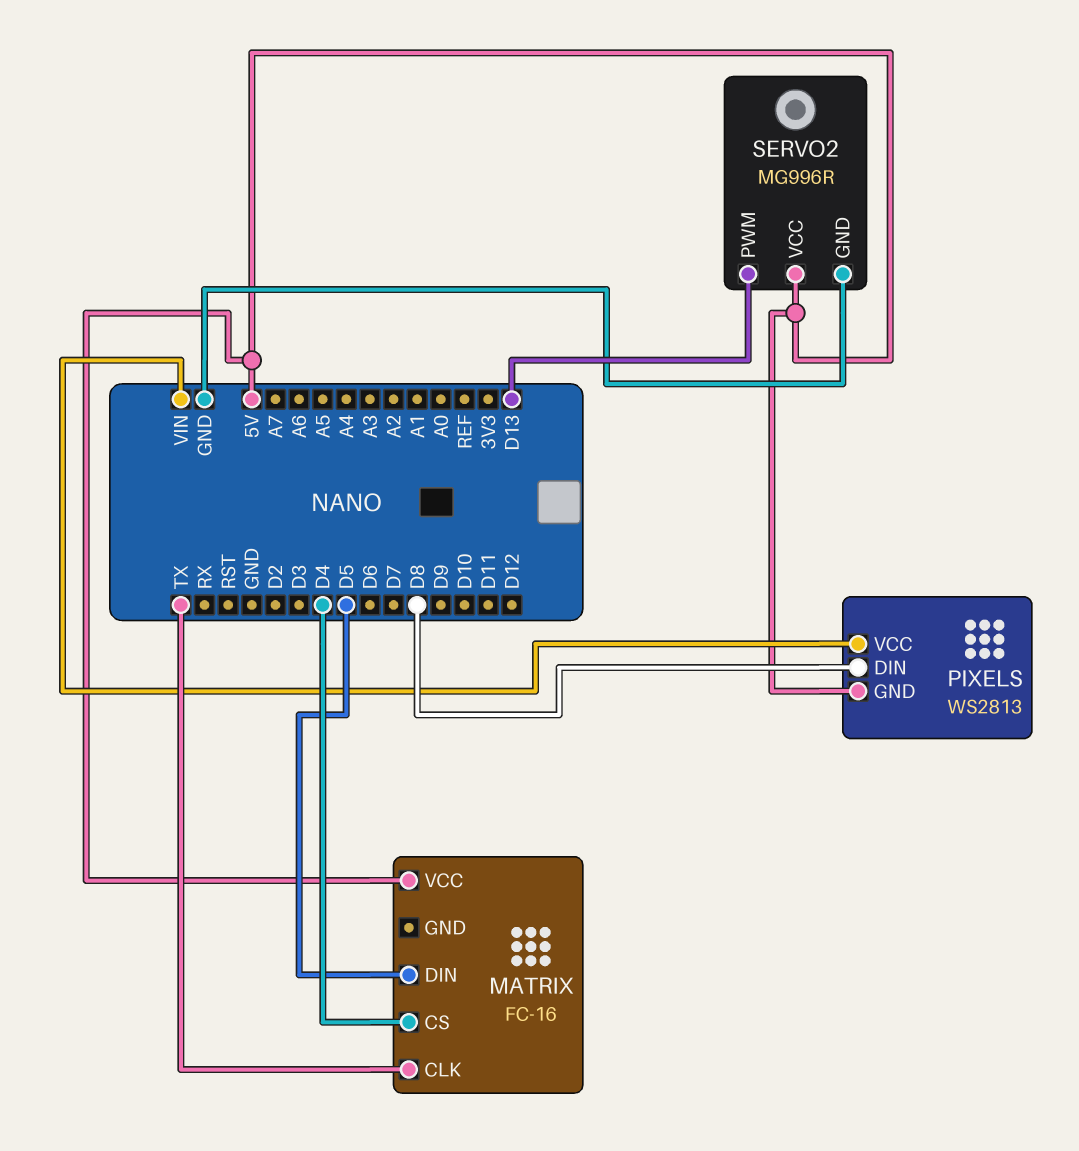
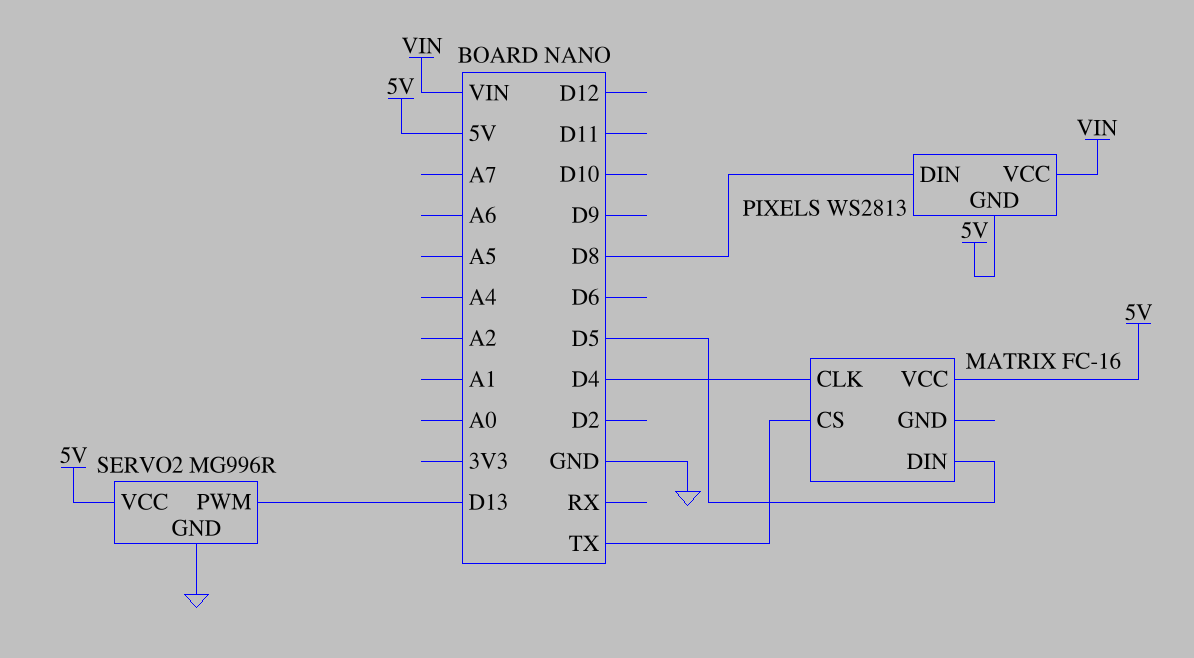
MATRIX pin CLK: TX -> D4
MATRIX pin CS: D4 -> TX

